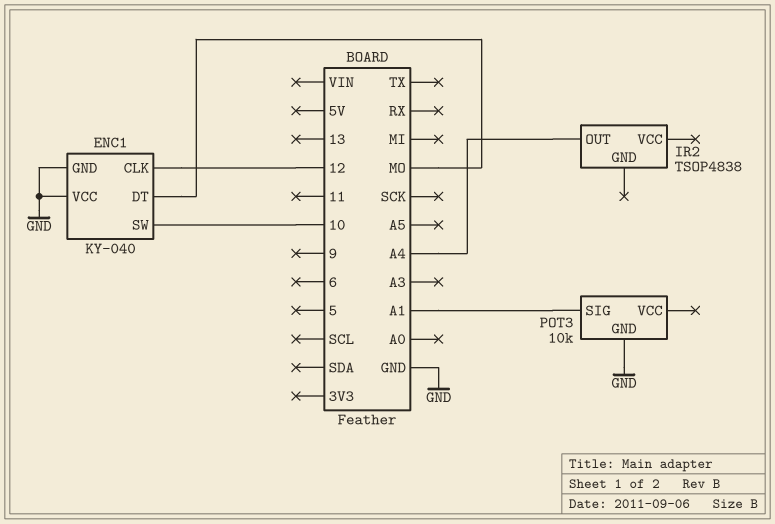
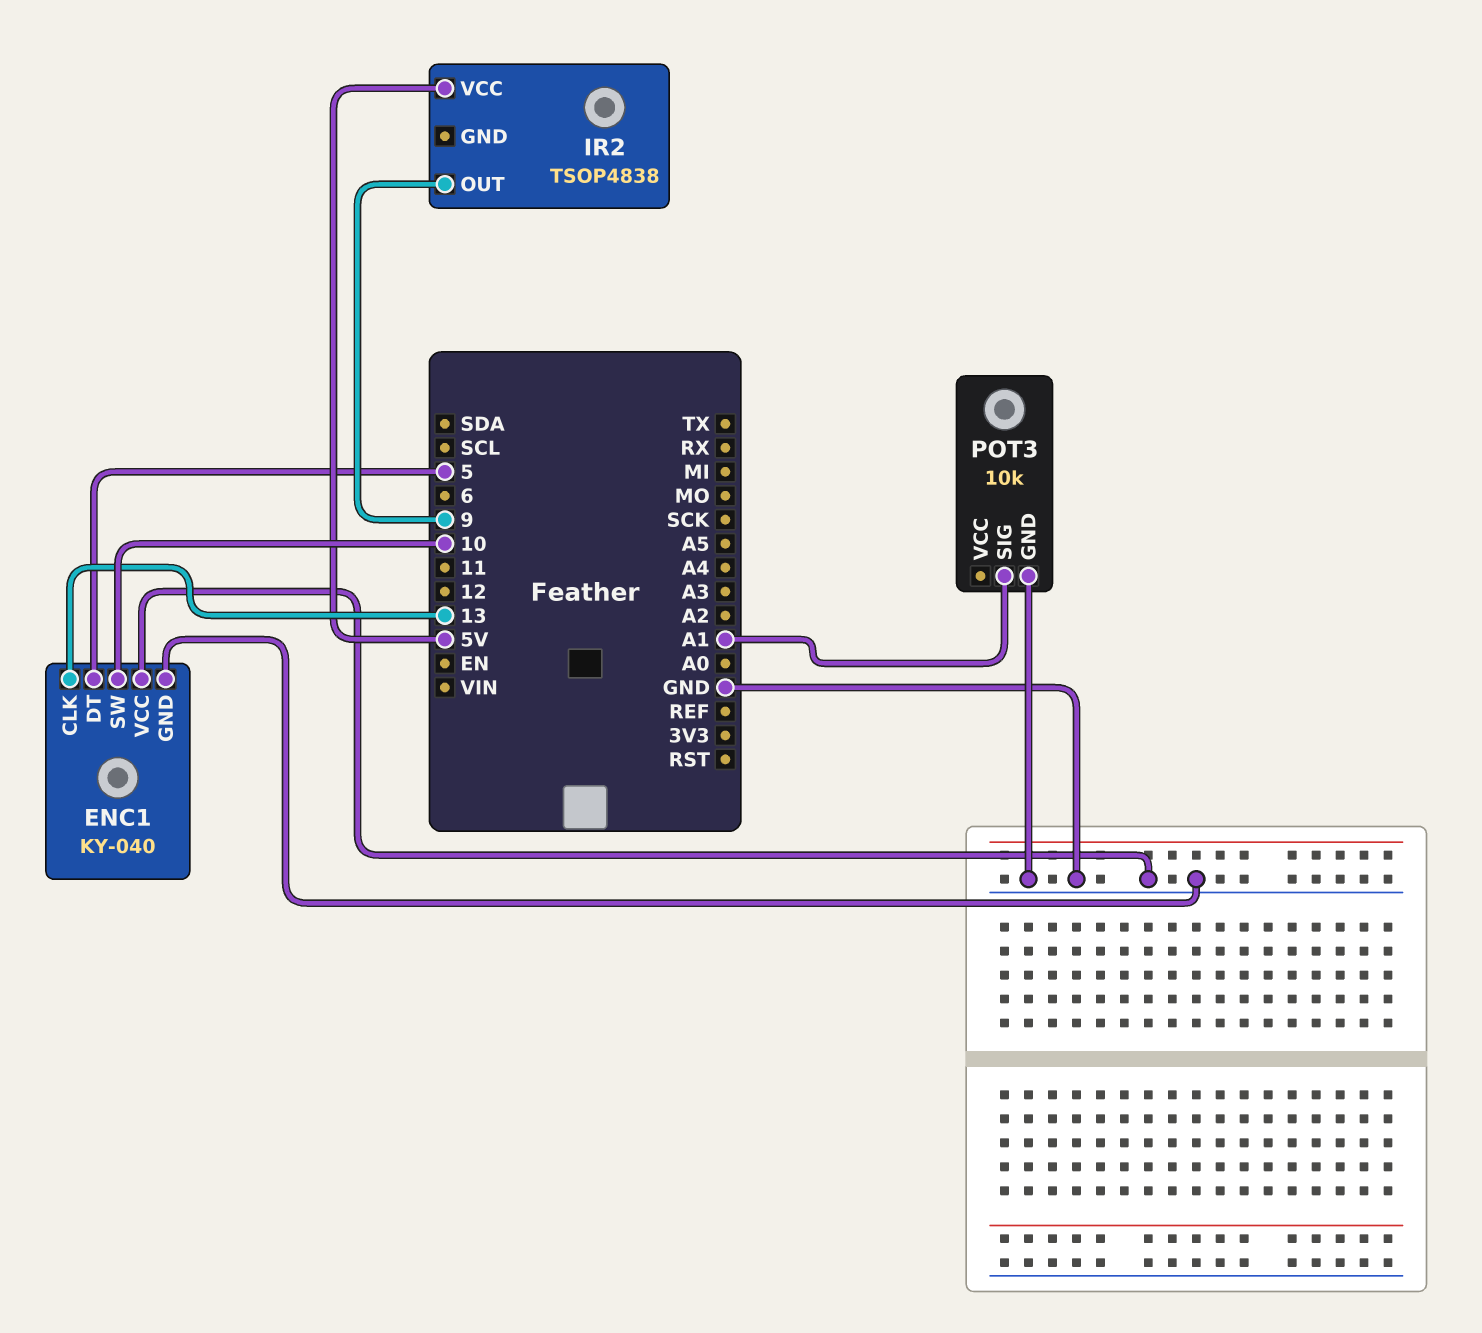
ENC1 pin CLK: 12 -> 13
ENC1 pin DT: MO -> 5
IR2 pin OUT: A4 -> 9
IR2 pin VCC: none -> 5V

